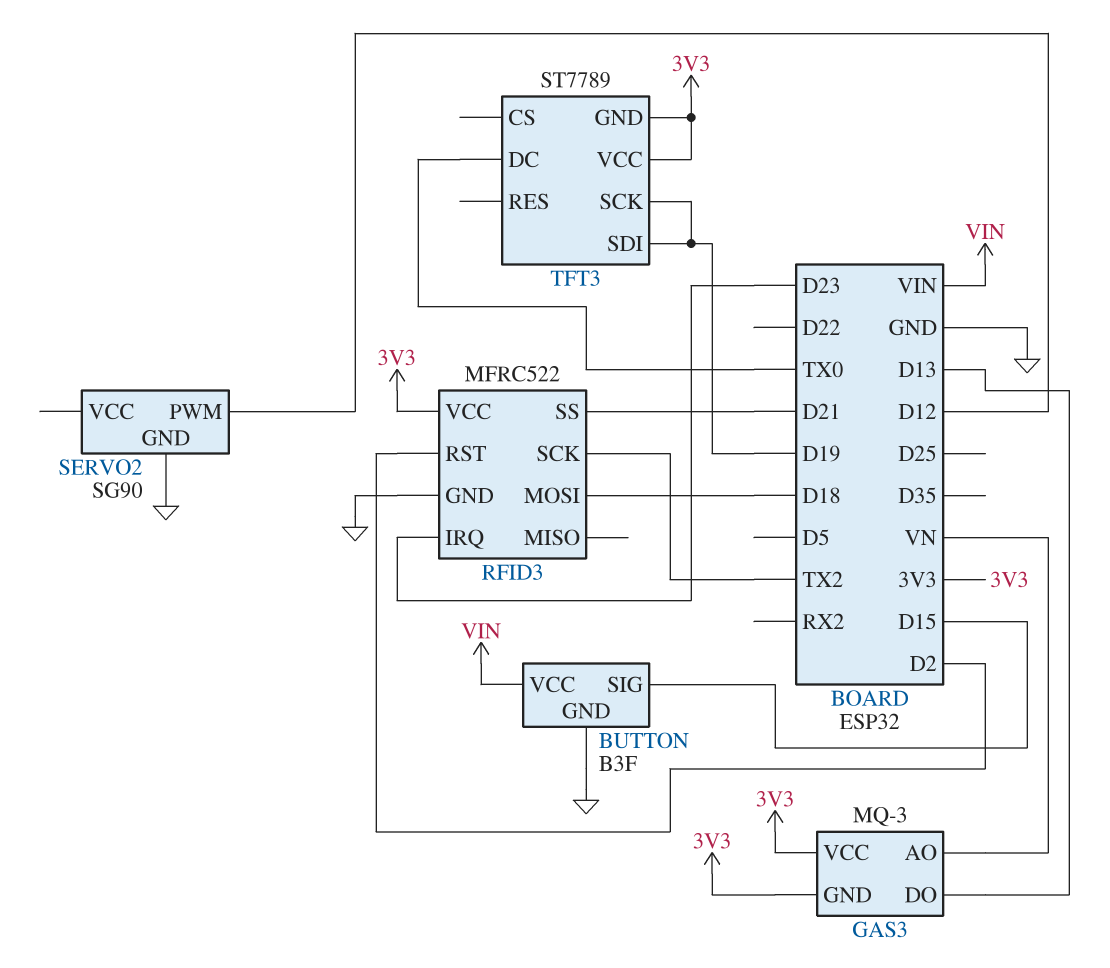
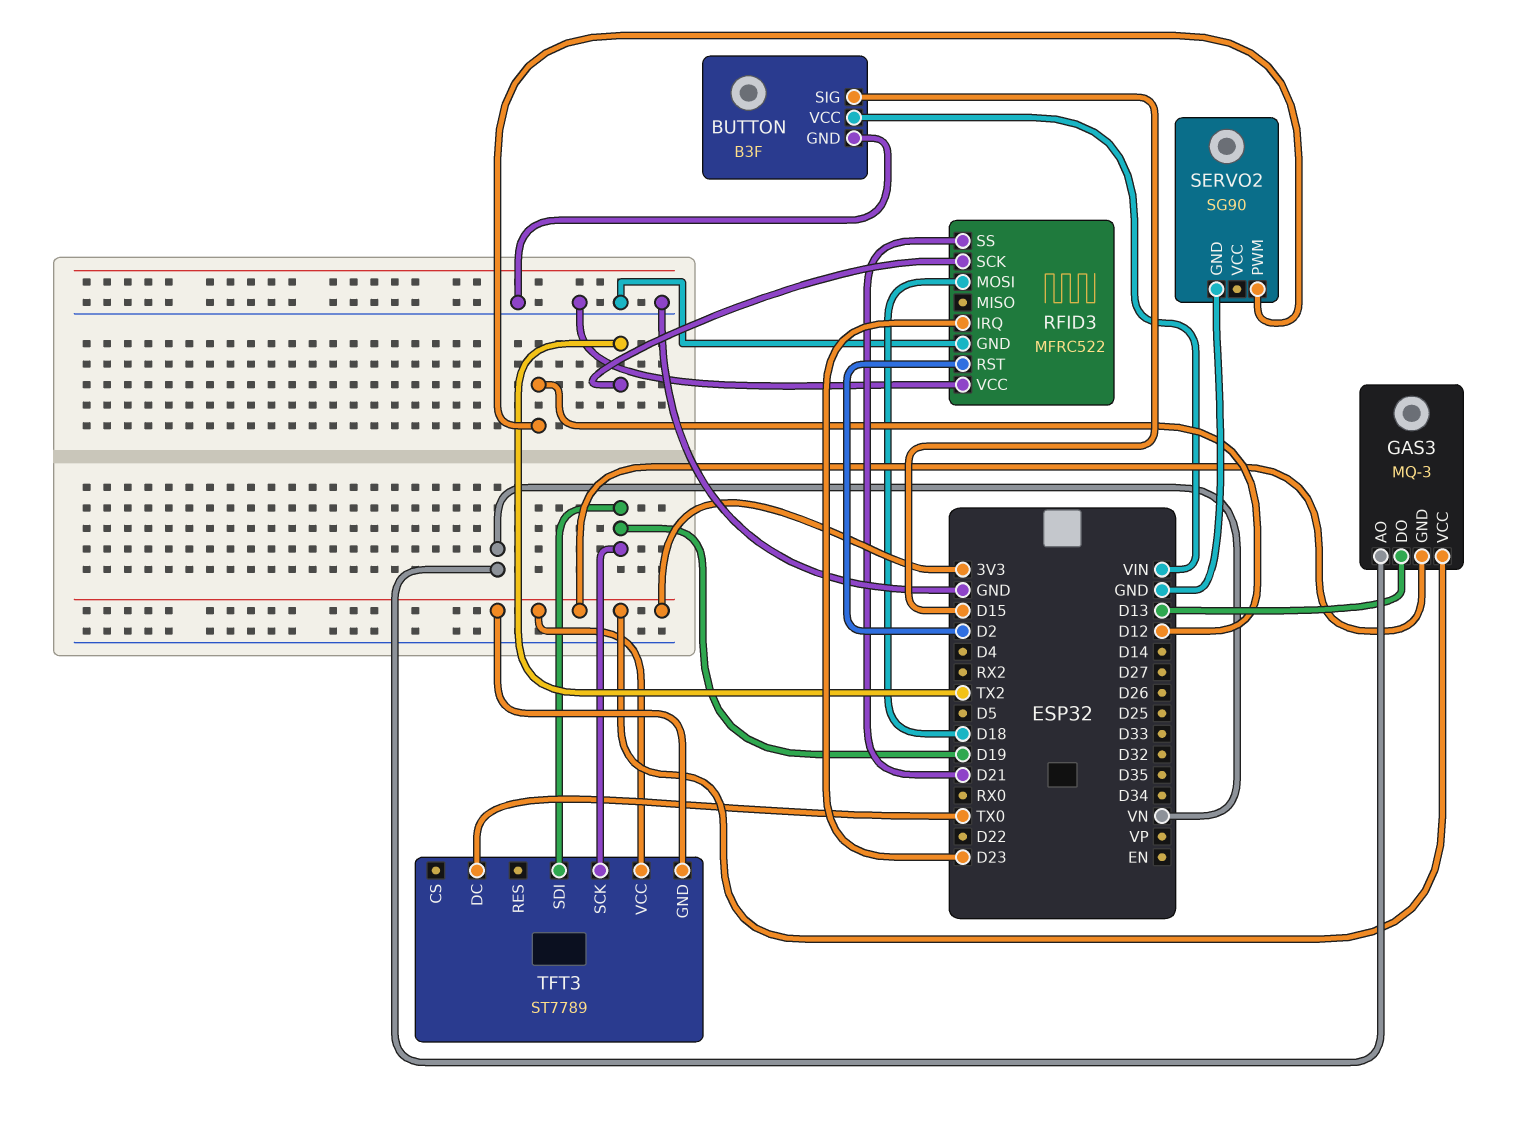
RFID3 pin VCC: 3V3 -> GND

